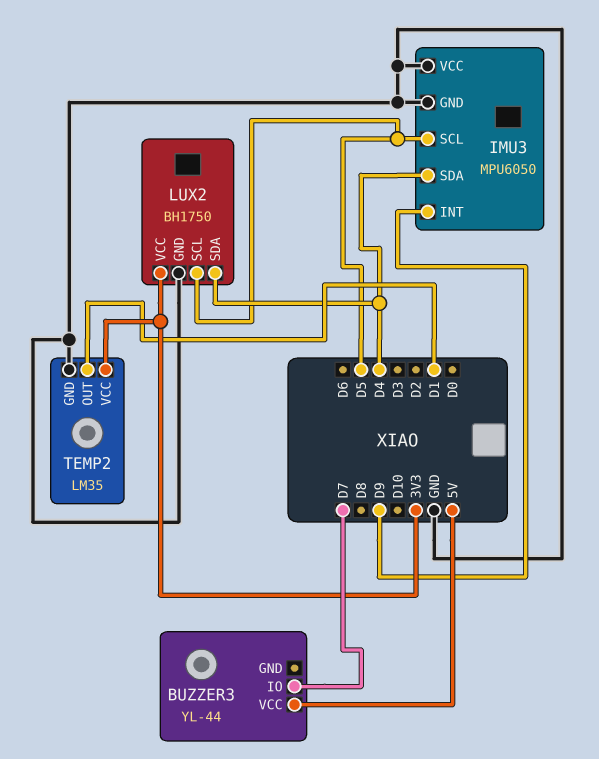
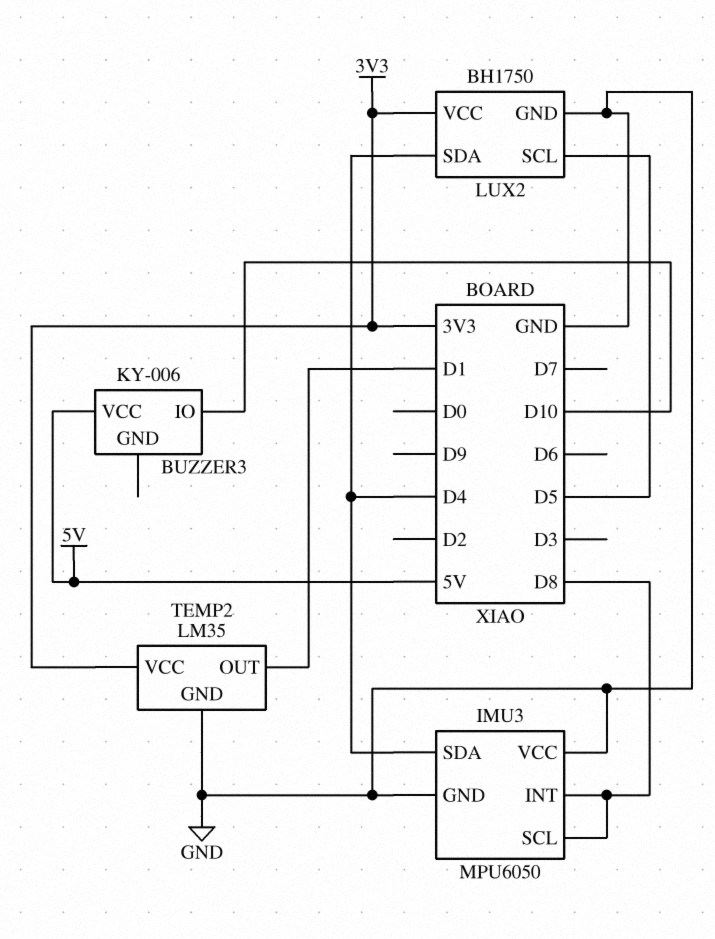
BUZZER3: YL-44 -> KY-006
BUZZER3 pin IO: D7 -> D10
IMU3 pin INT: D9 -> D8
IMU3 pin SCL: D5 -> D8

